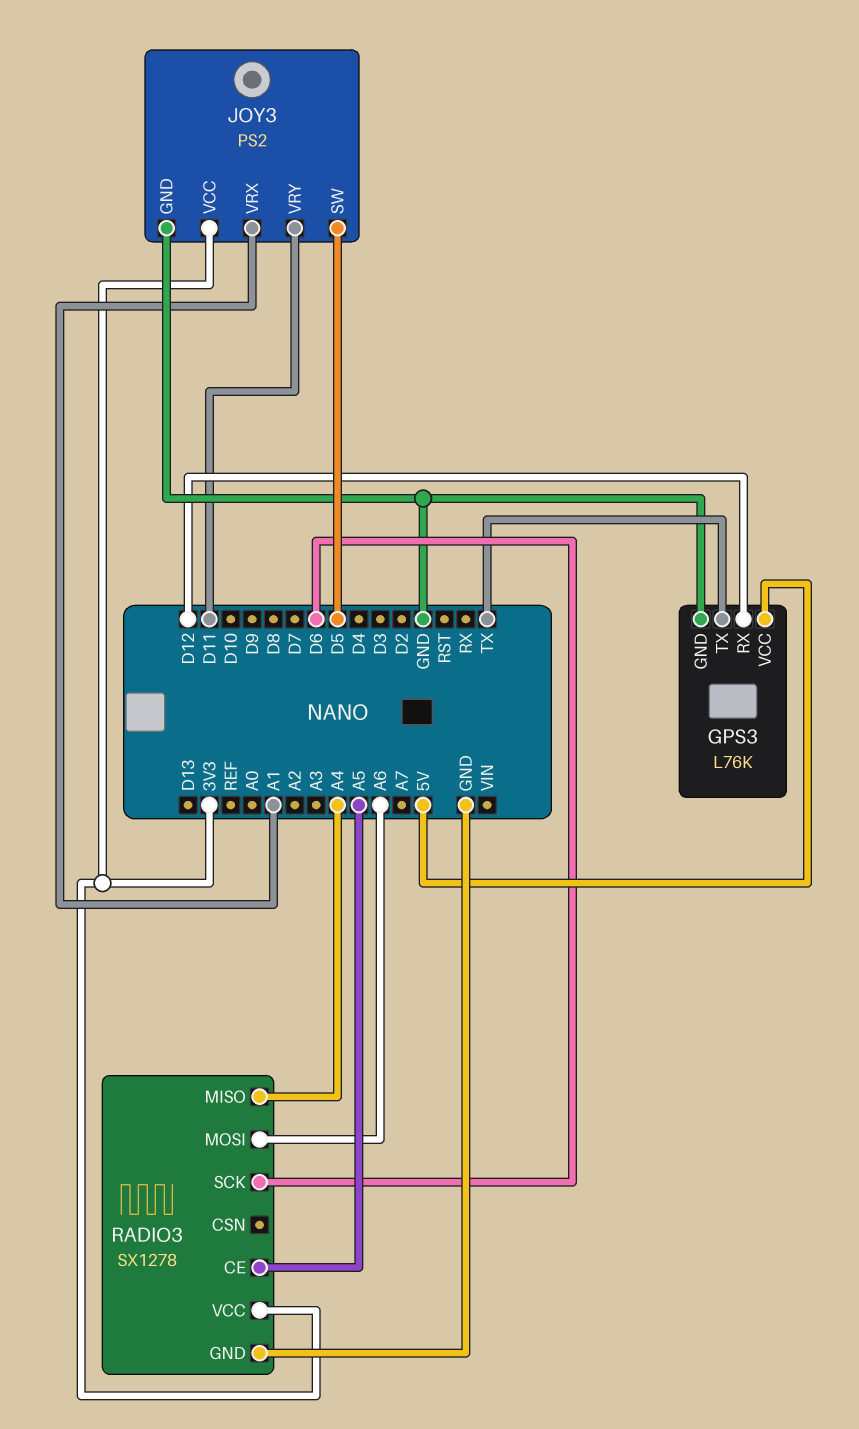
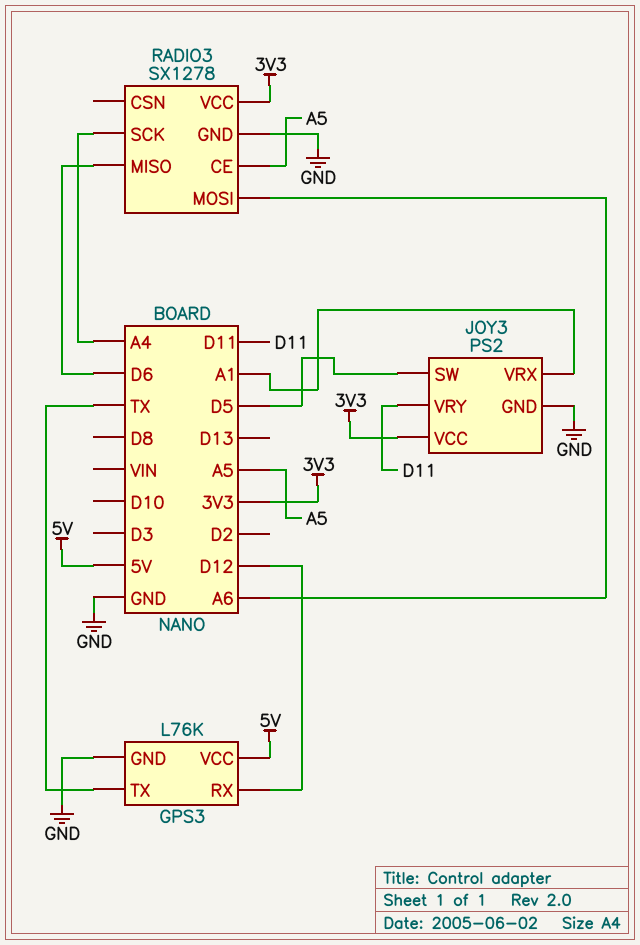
RADIO3 pin MISO: A4 -> D6
RADIO3 pin SCK: D6 -> A4

